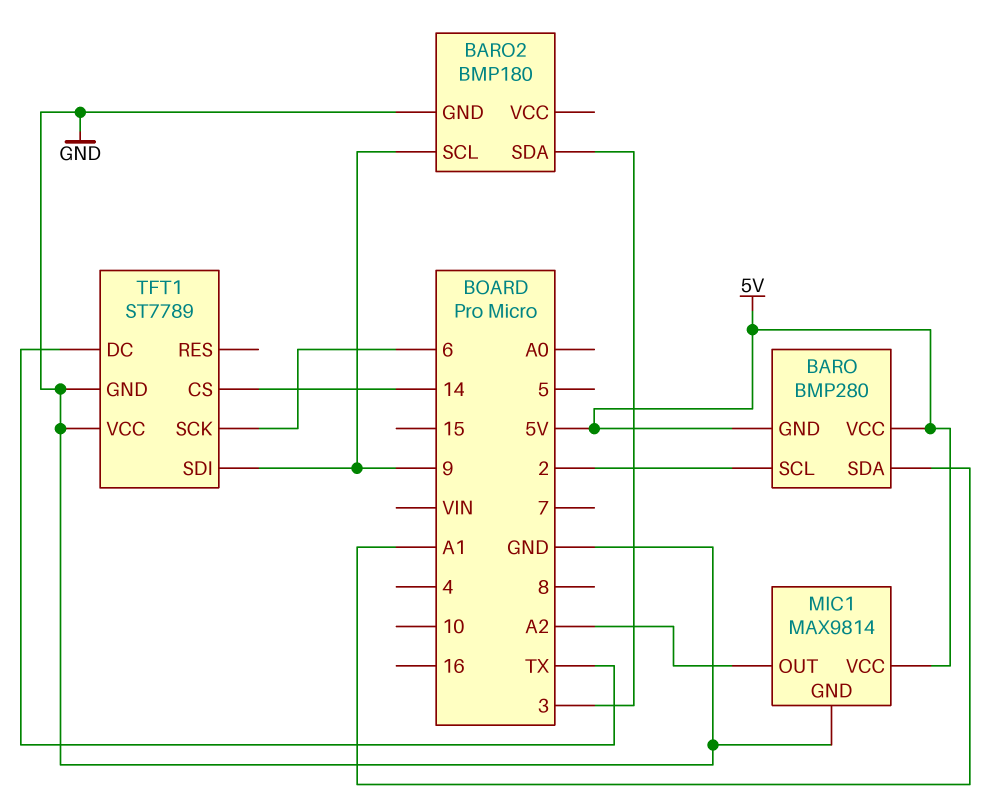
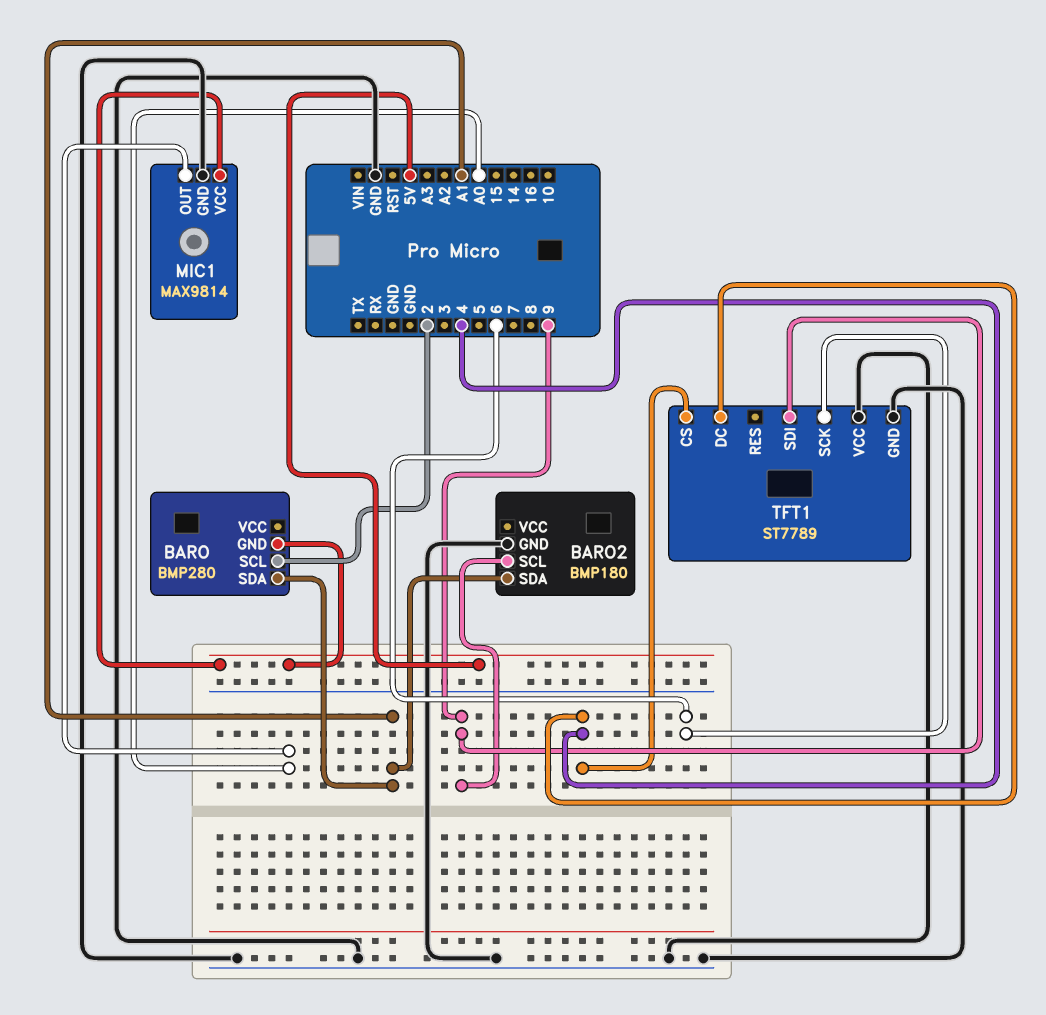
BARO pin VCC: 5V -> none
BARO2 pin SDA: 3 -> A1
MIC1 pin OUT: A2 -> A0
TFT1 pin CS: 14 -> 4
TFT1 pin DC: TX -> 4

